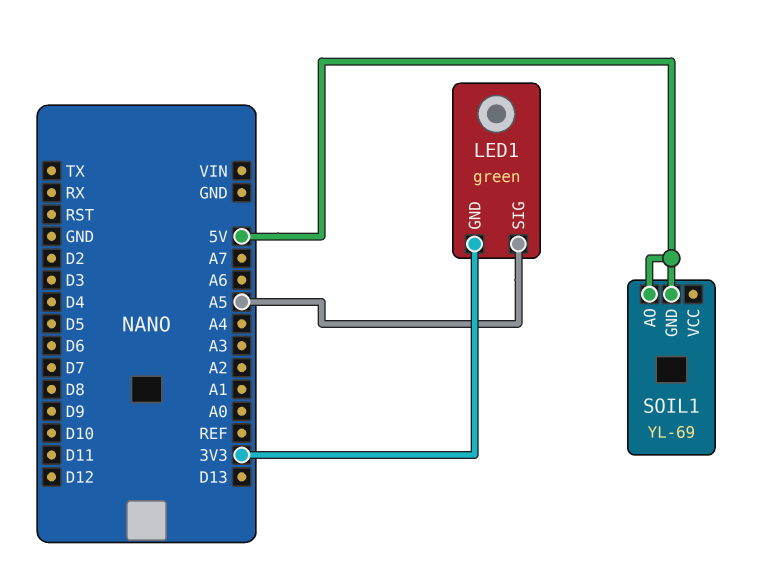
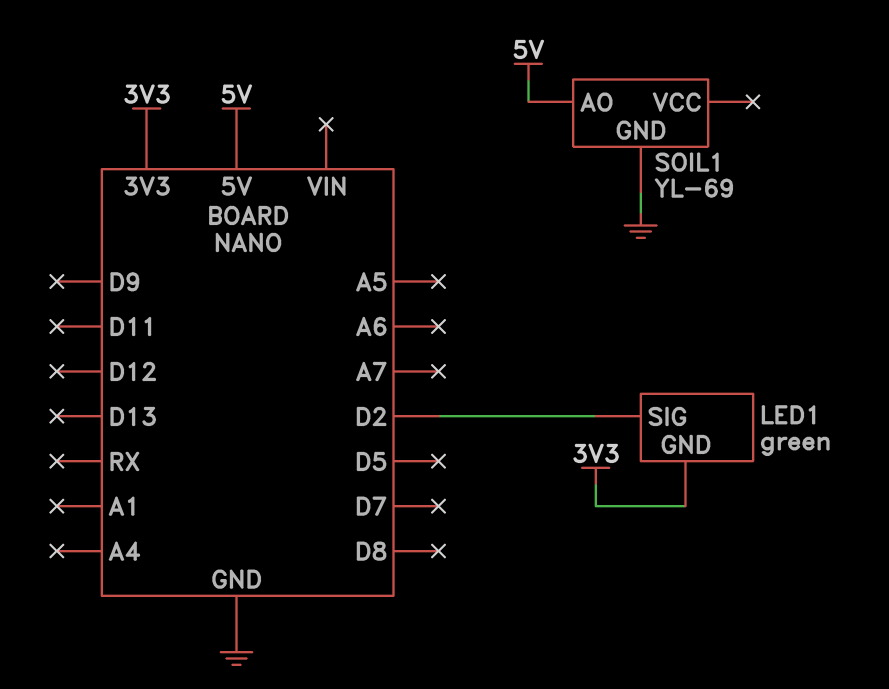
LED1 pin SIG: A5 -> D2
SOIL1 pin GND: 5V -> GND

